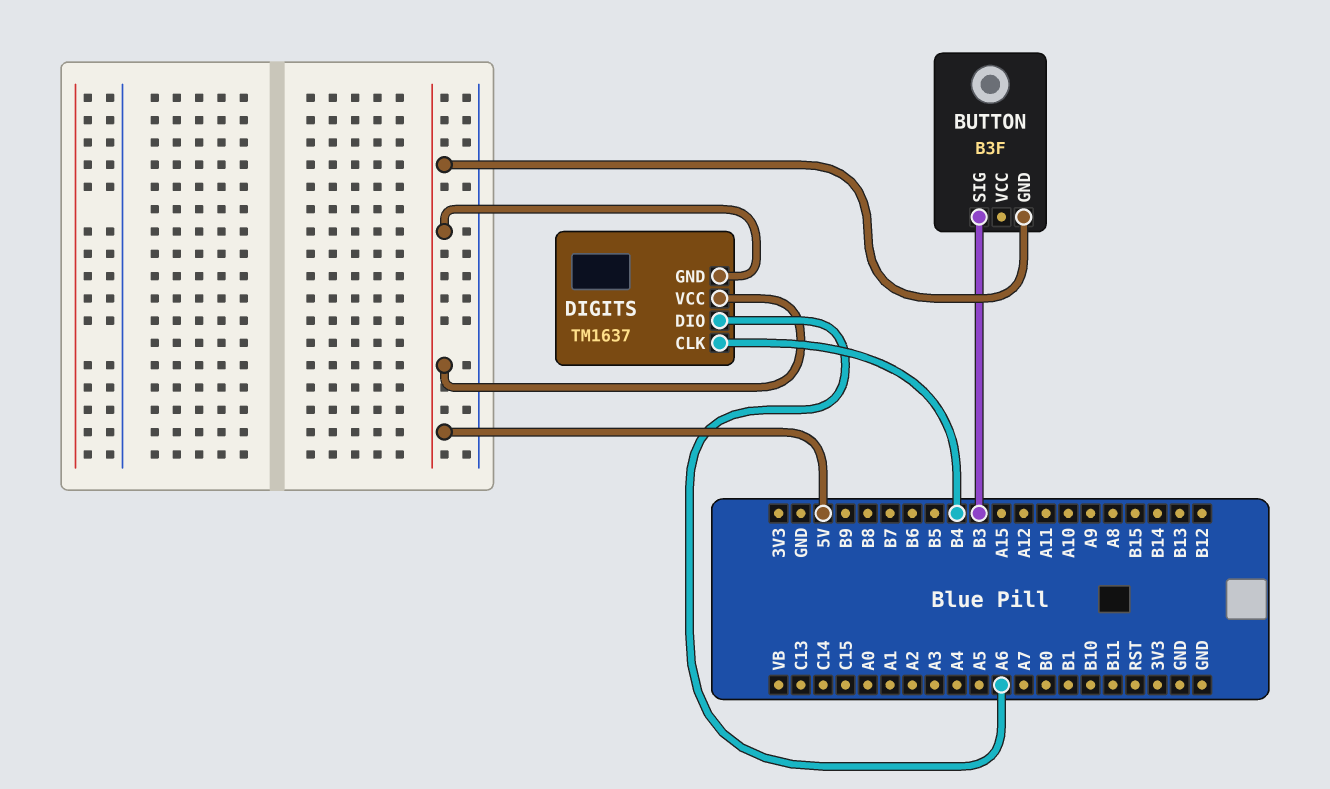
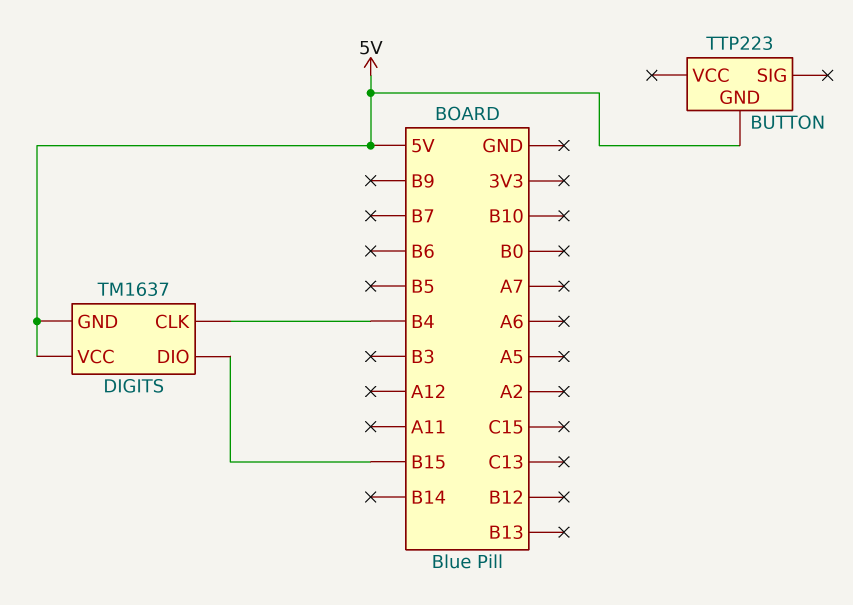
BUTTON: B3F -> TTP223
BUTTON pin SIG: B3 -> none
DIGITS pin DIO: A6 -> B15

